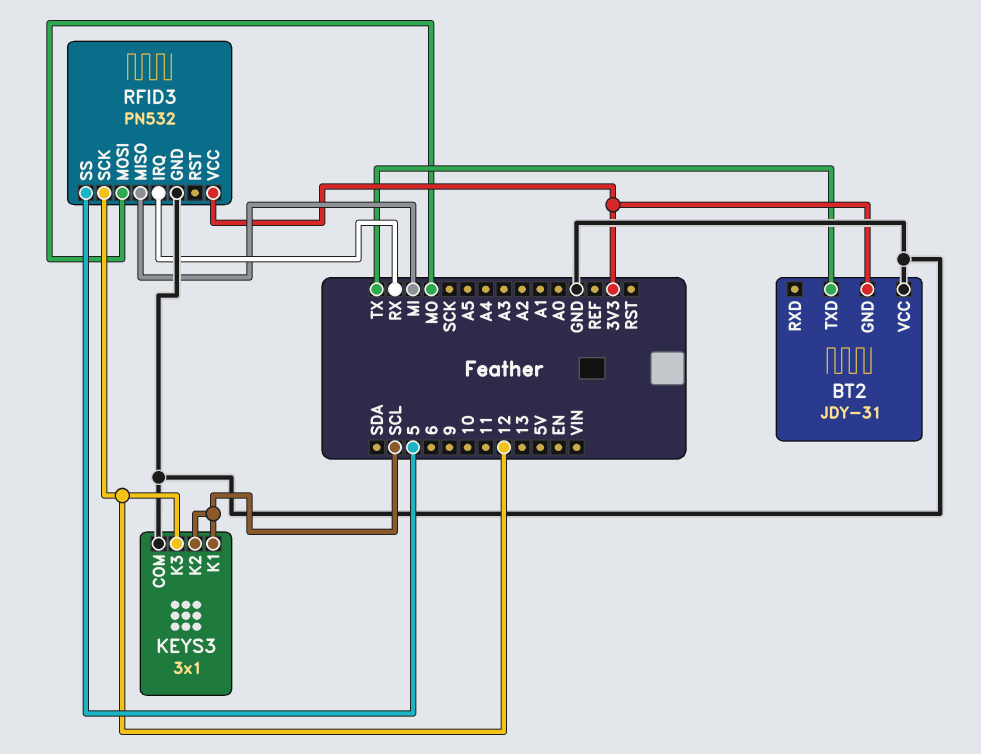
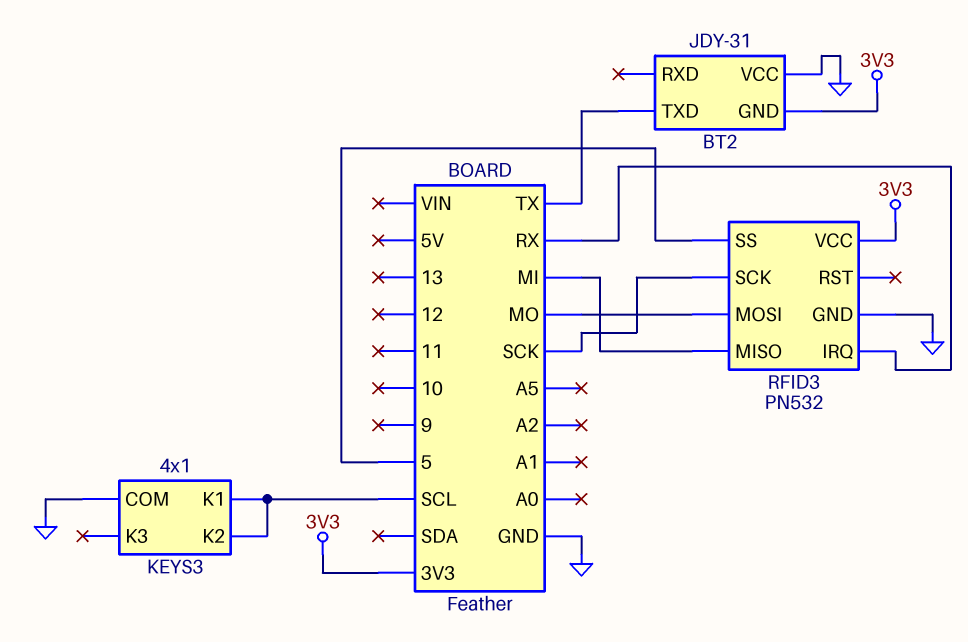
KEYS3: 3x1 -> 4x1
KEYS3 pin K3: 12 -> none
RFID3 pin SCK: 12 -> SCK

